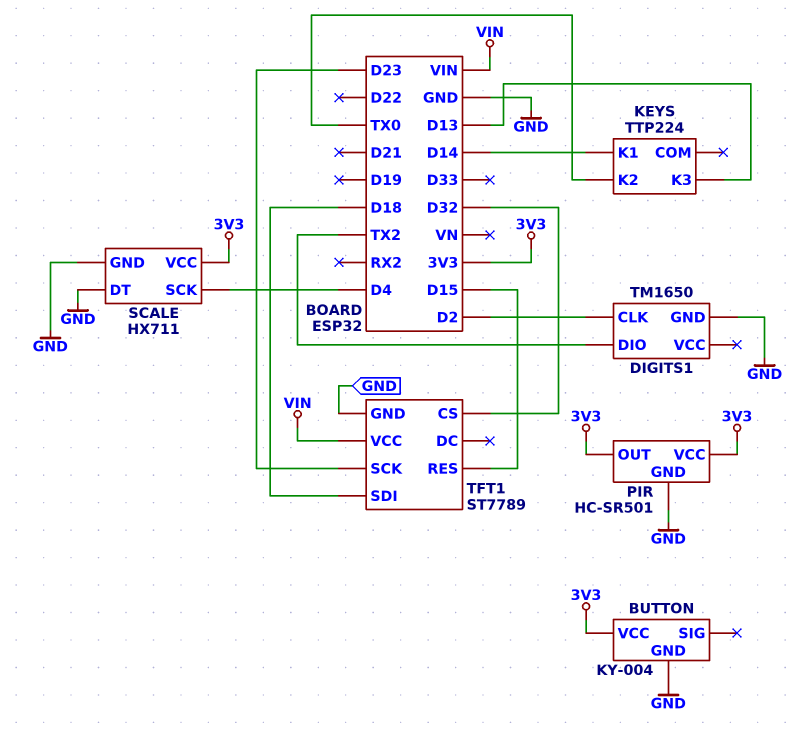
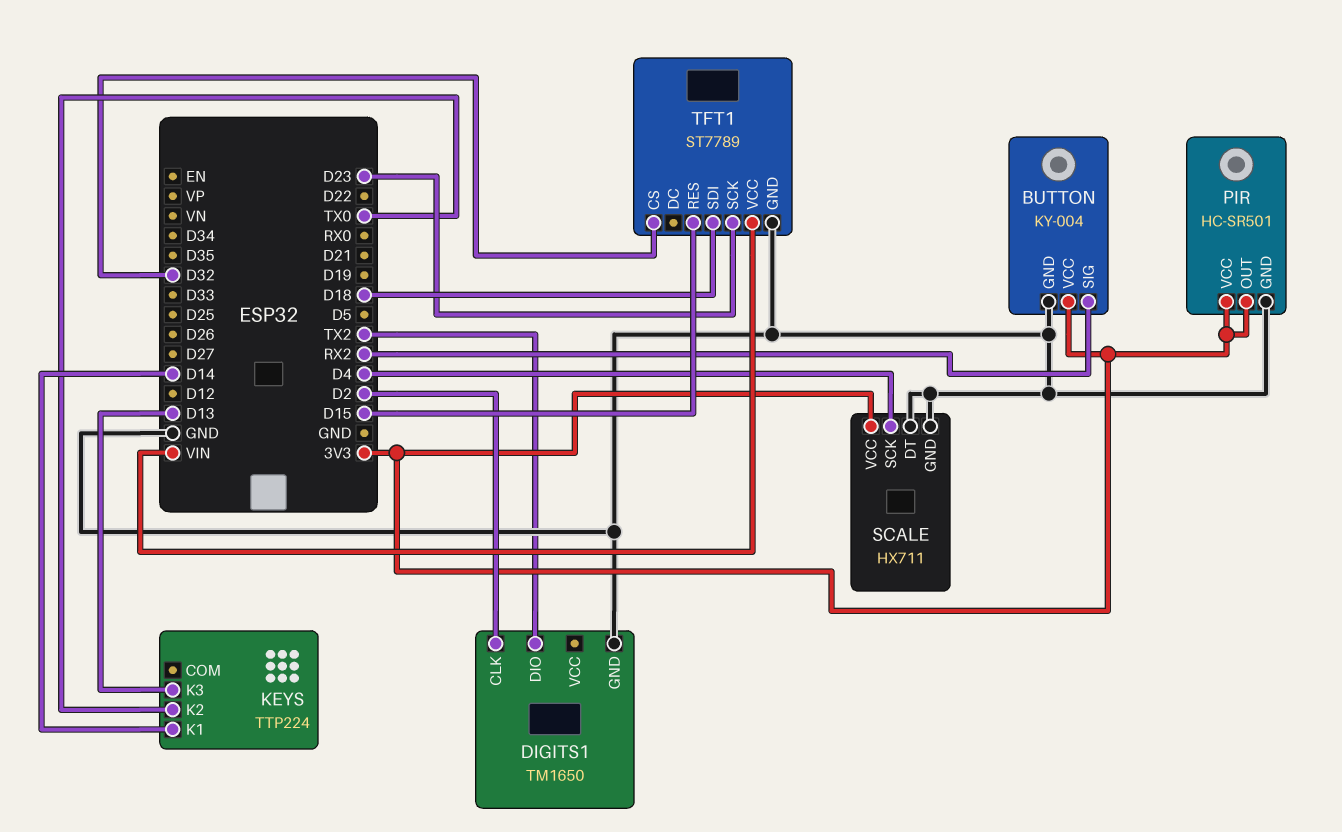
BUTTON pin SIG: none -> RX2

